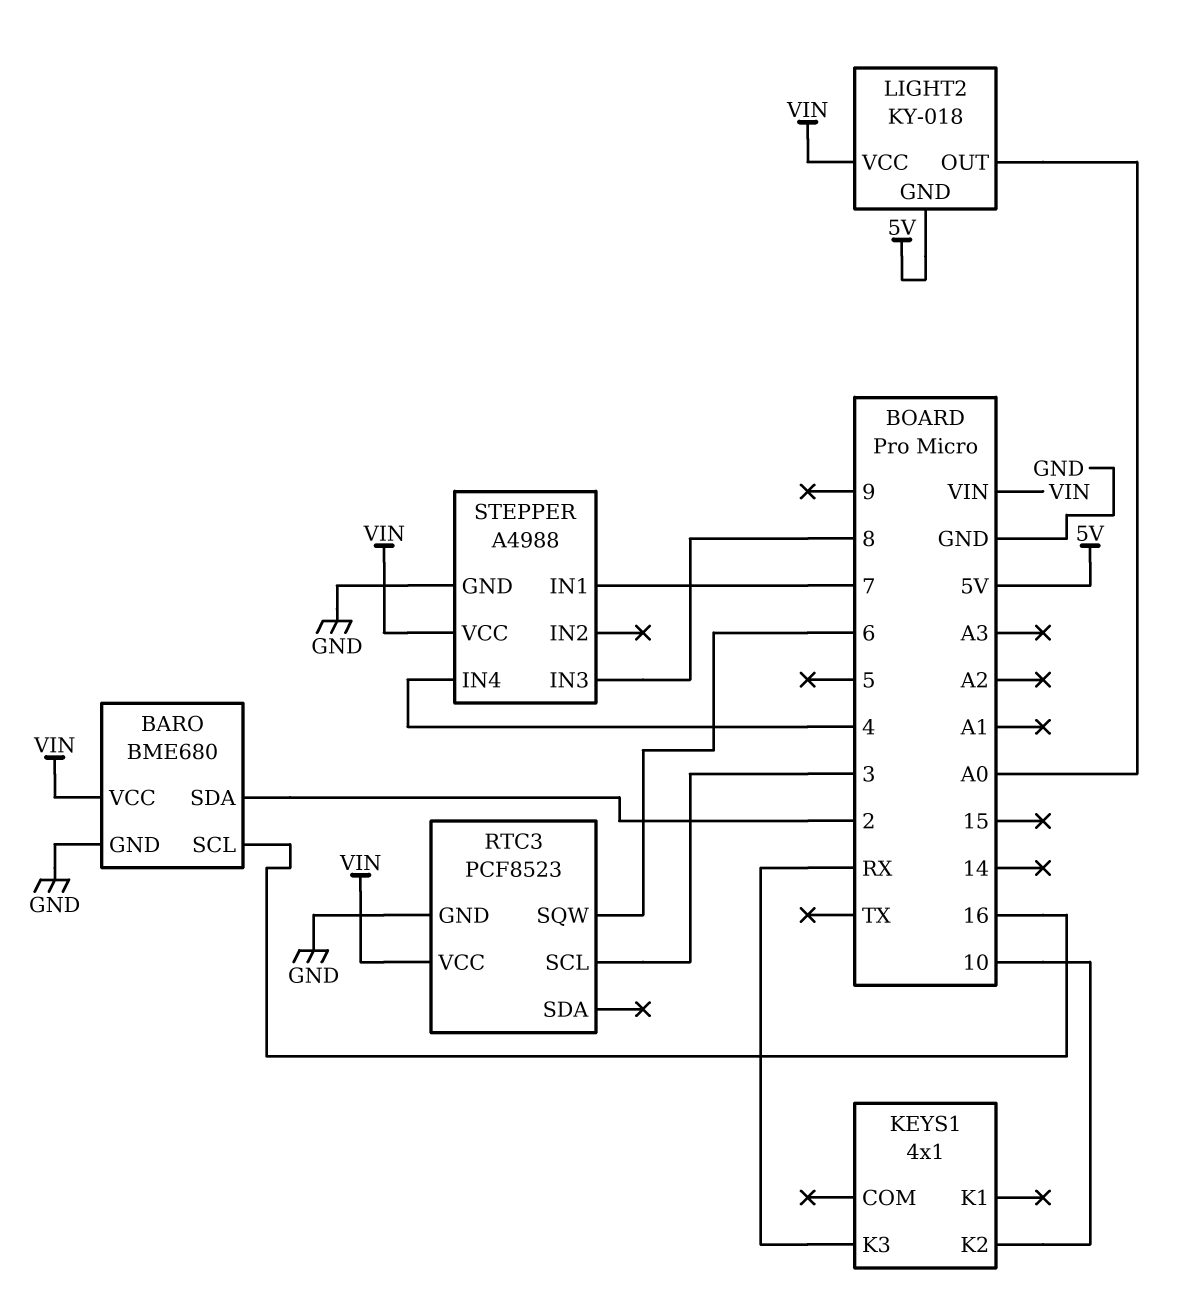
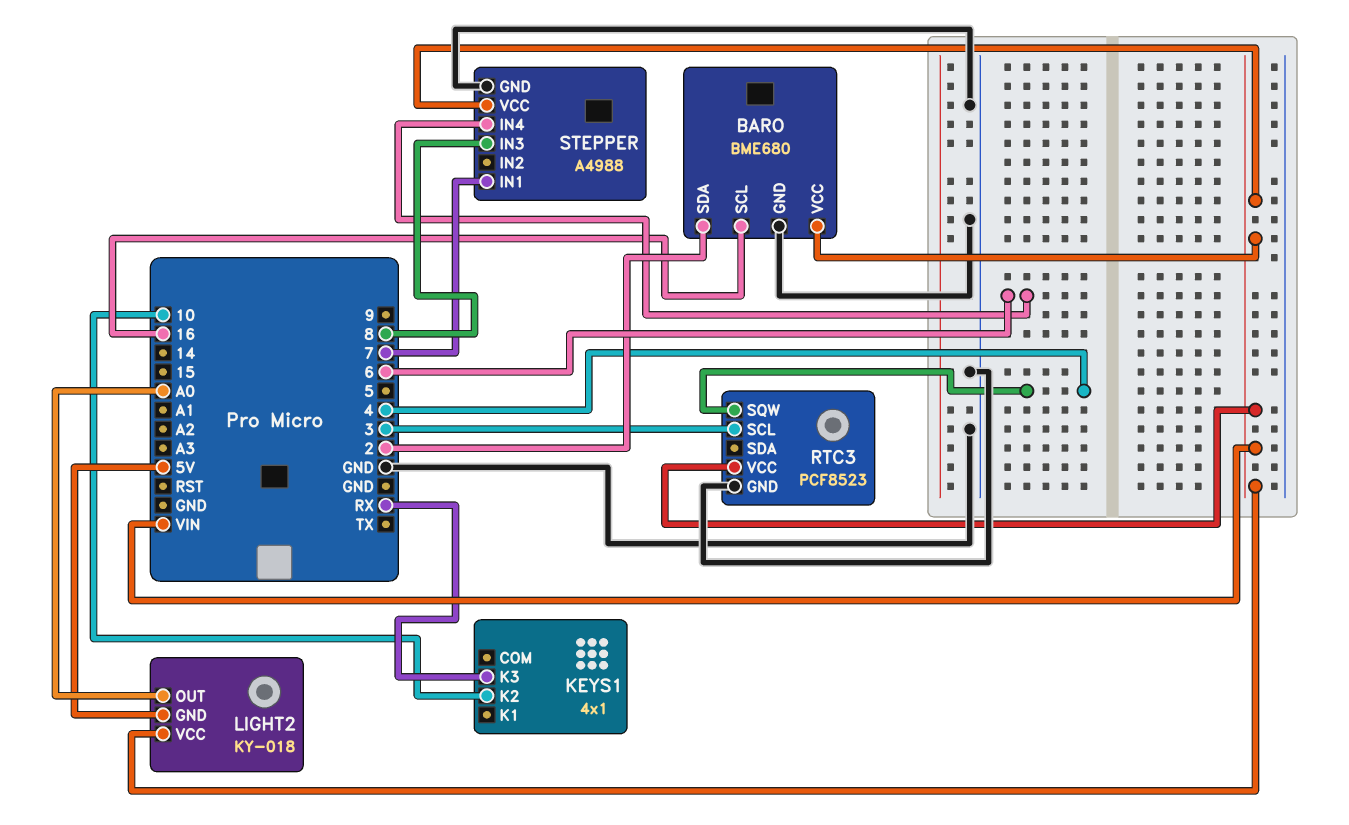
RTC3 pin SQW: 6 -> 4
STEPPER pin IN4: 4 -> 6

